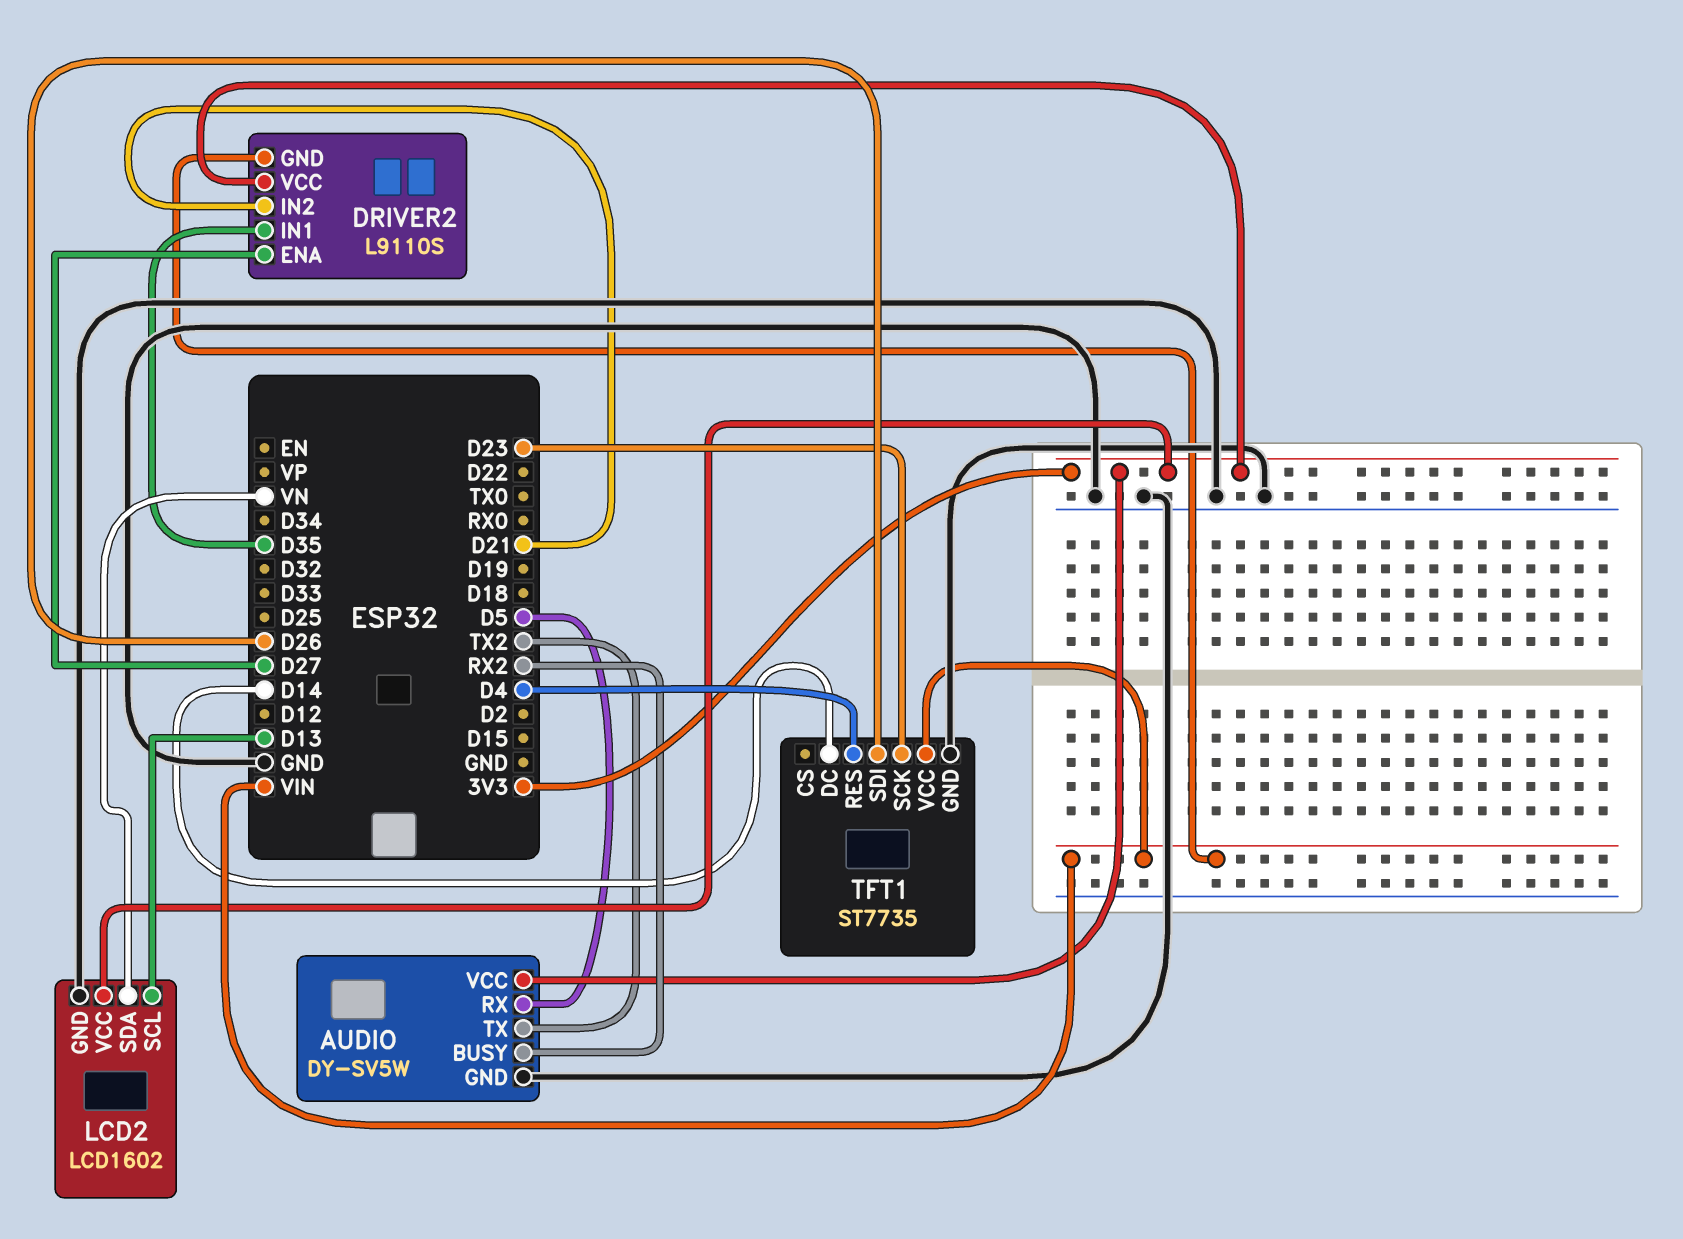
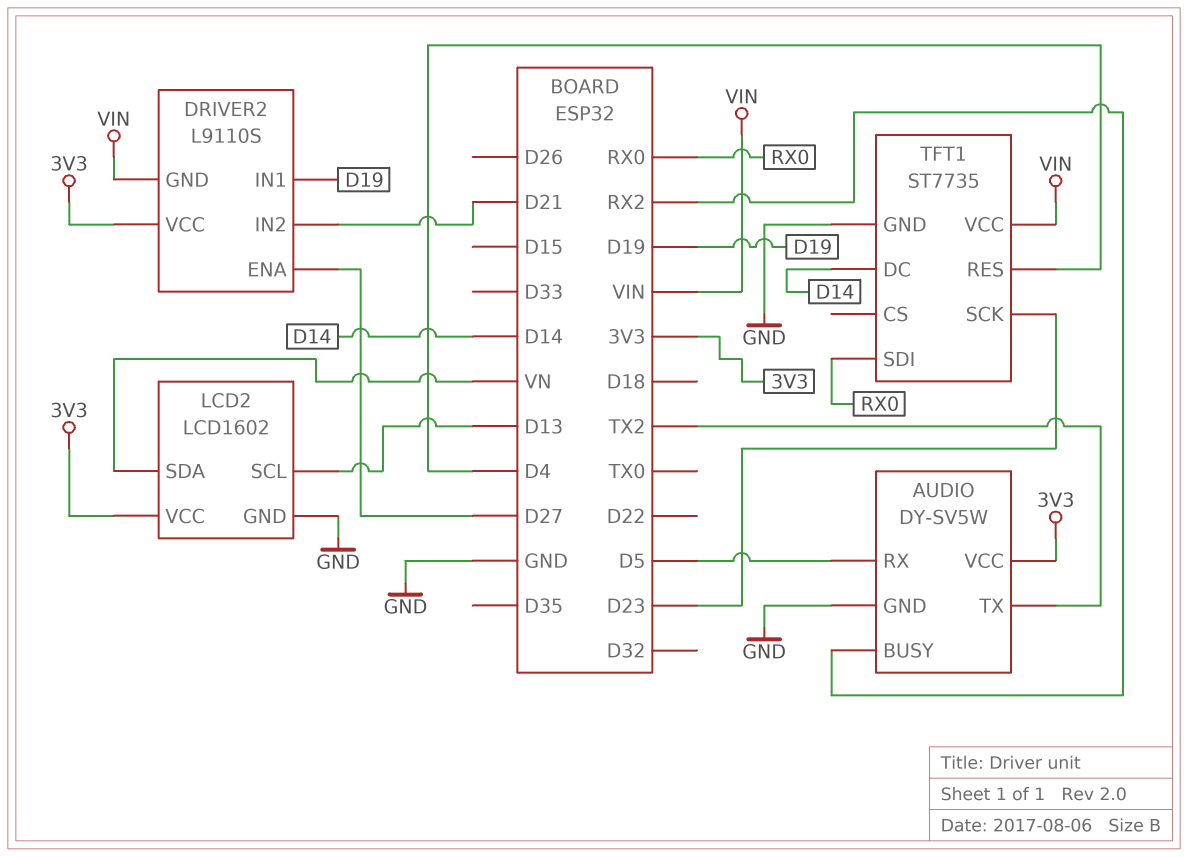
DRIVER2 pin IN1: D35 -> D19
TFT1 pin SDI: D26 -> RX0

